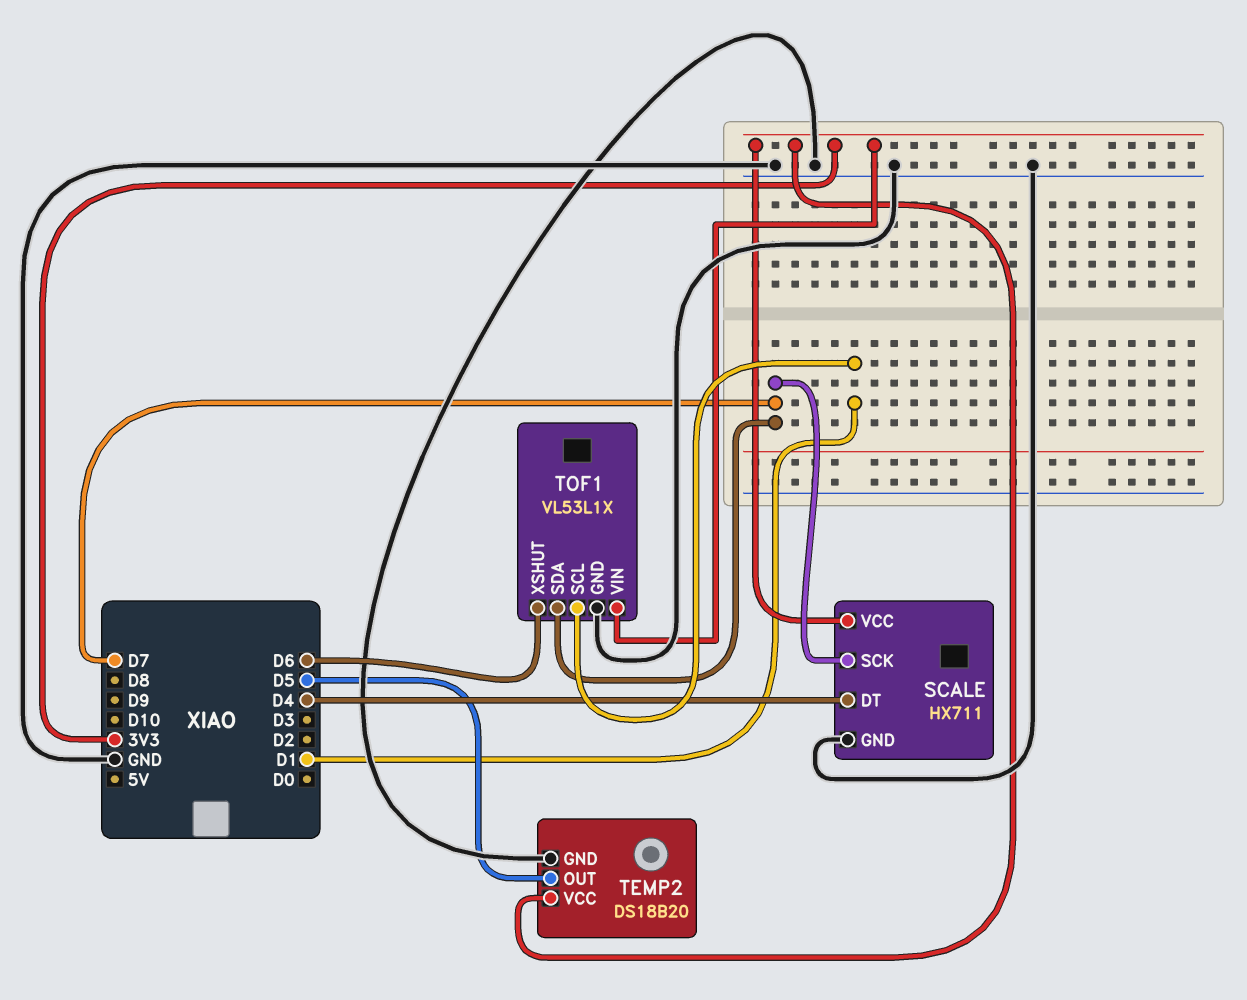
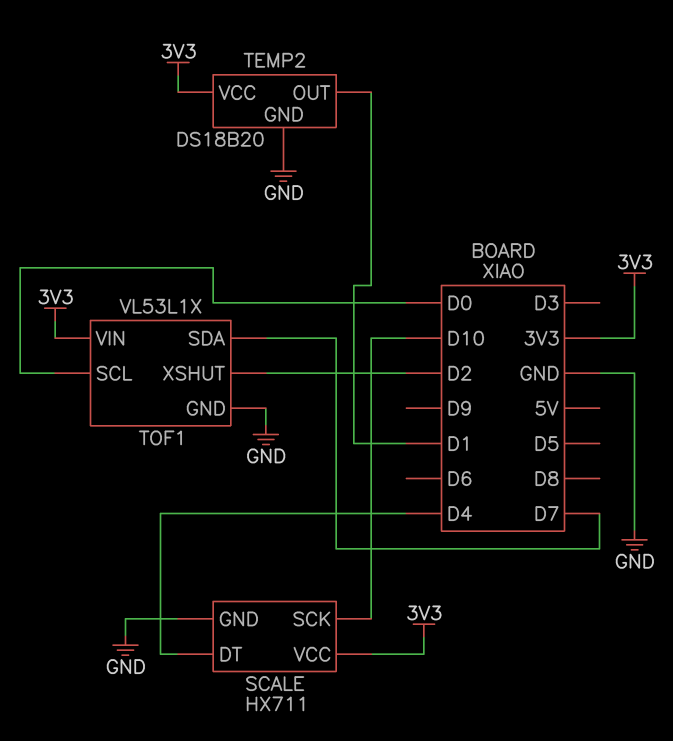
SCALE pin SCK: D7 -> D10
TEMP2 pin OUT: D5 -> D1
TOF1 pin SCL: D1 -> D0
TOF1 pin XSHUT: D6 -> D2

